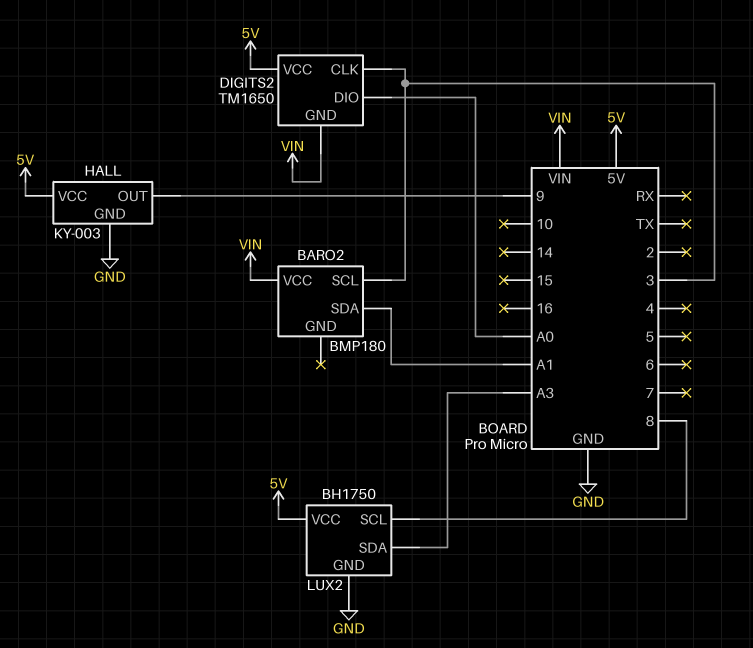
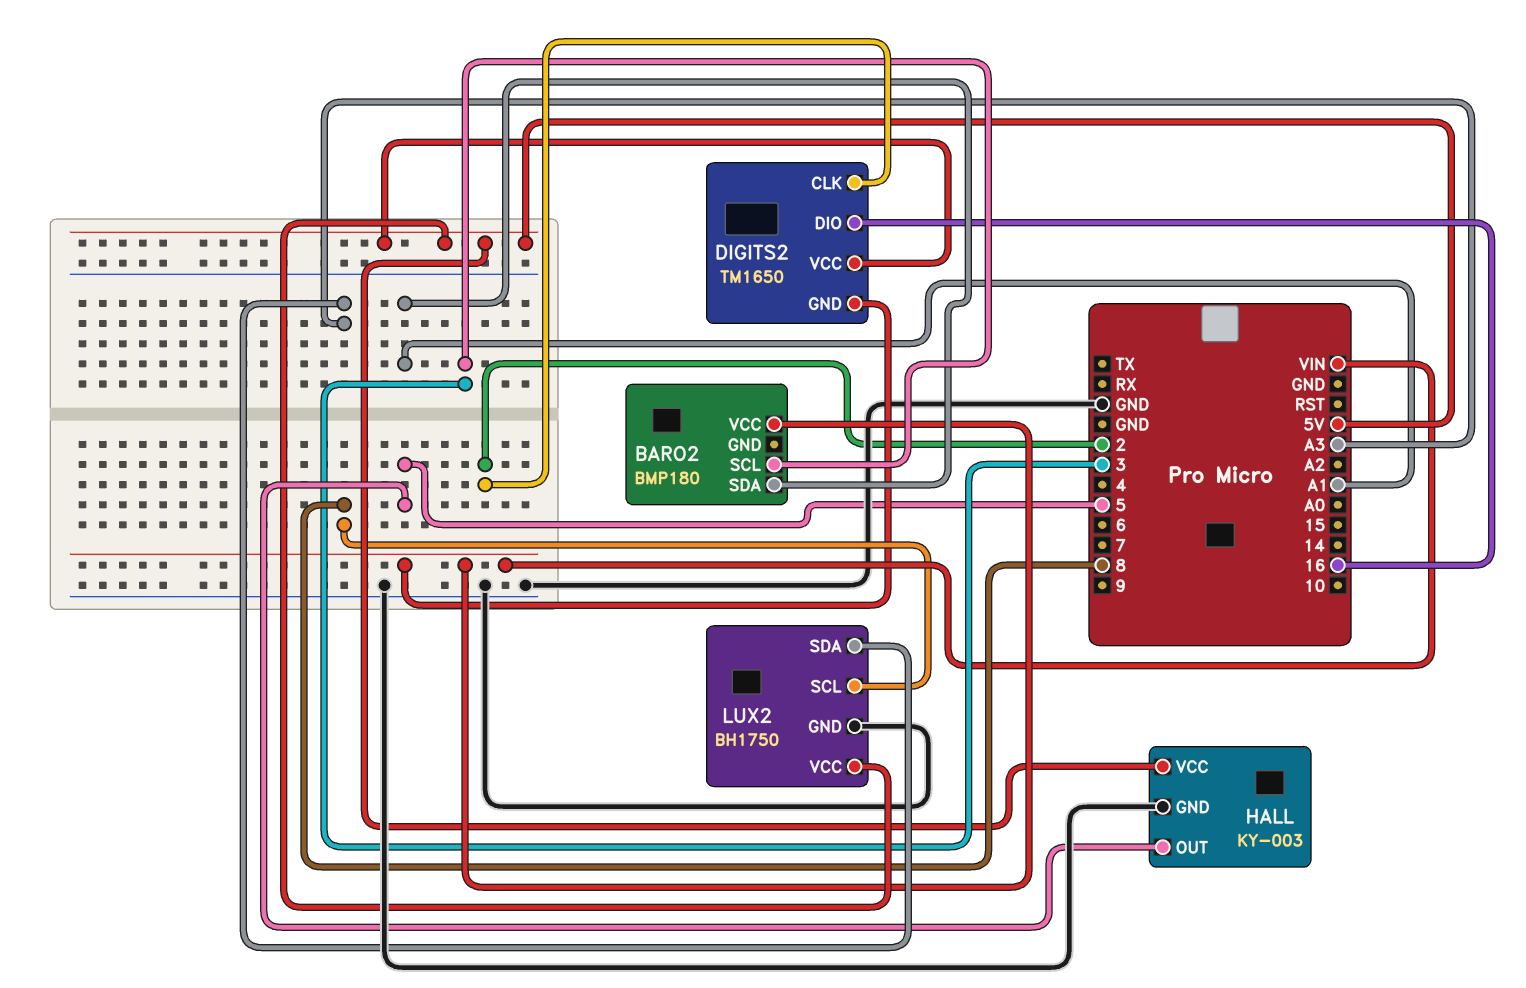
DIGITS2 pin CLK: 3 -> 2
DIGITS2 pin DIO: A0 -> 16
HALL pin OUT: 9 -> 5

